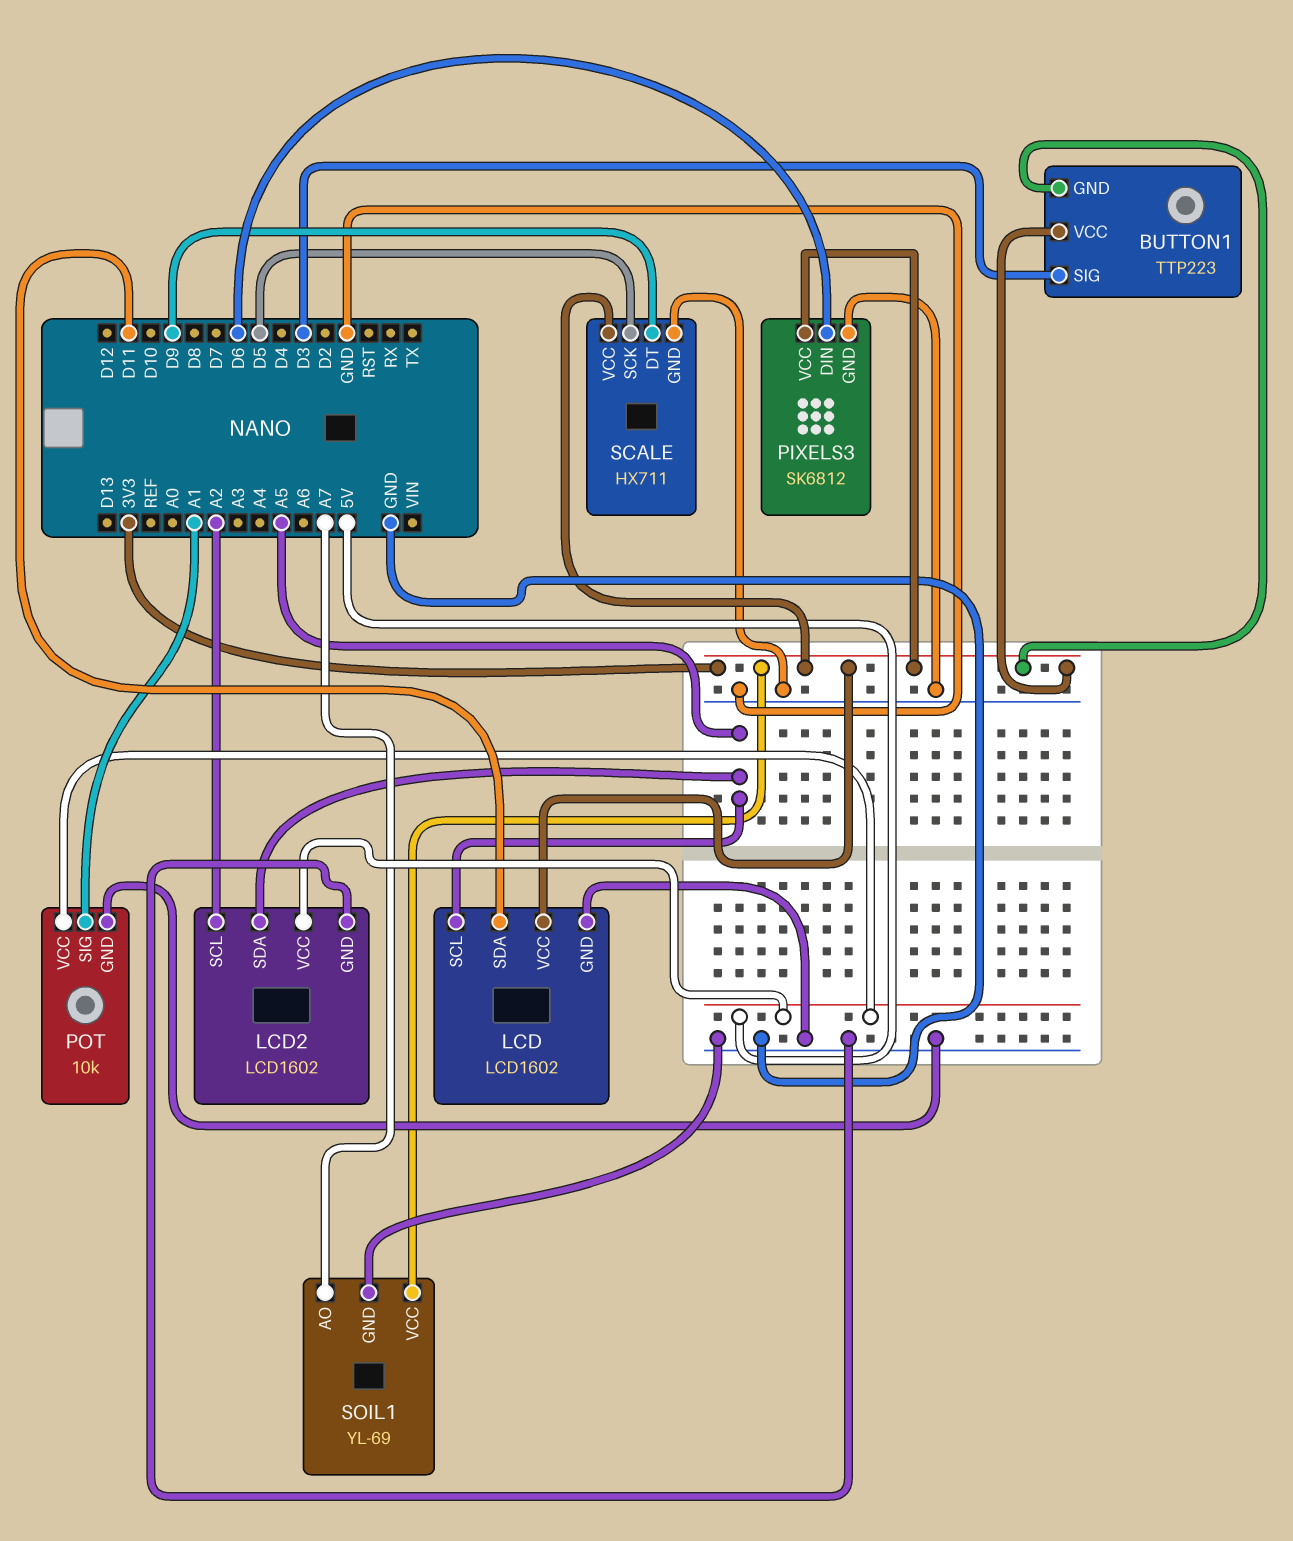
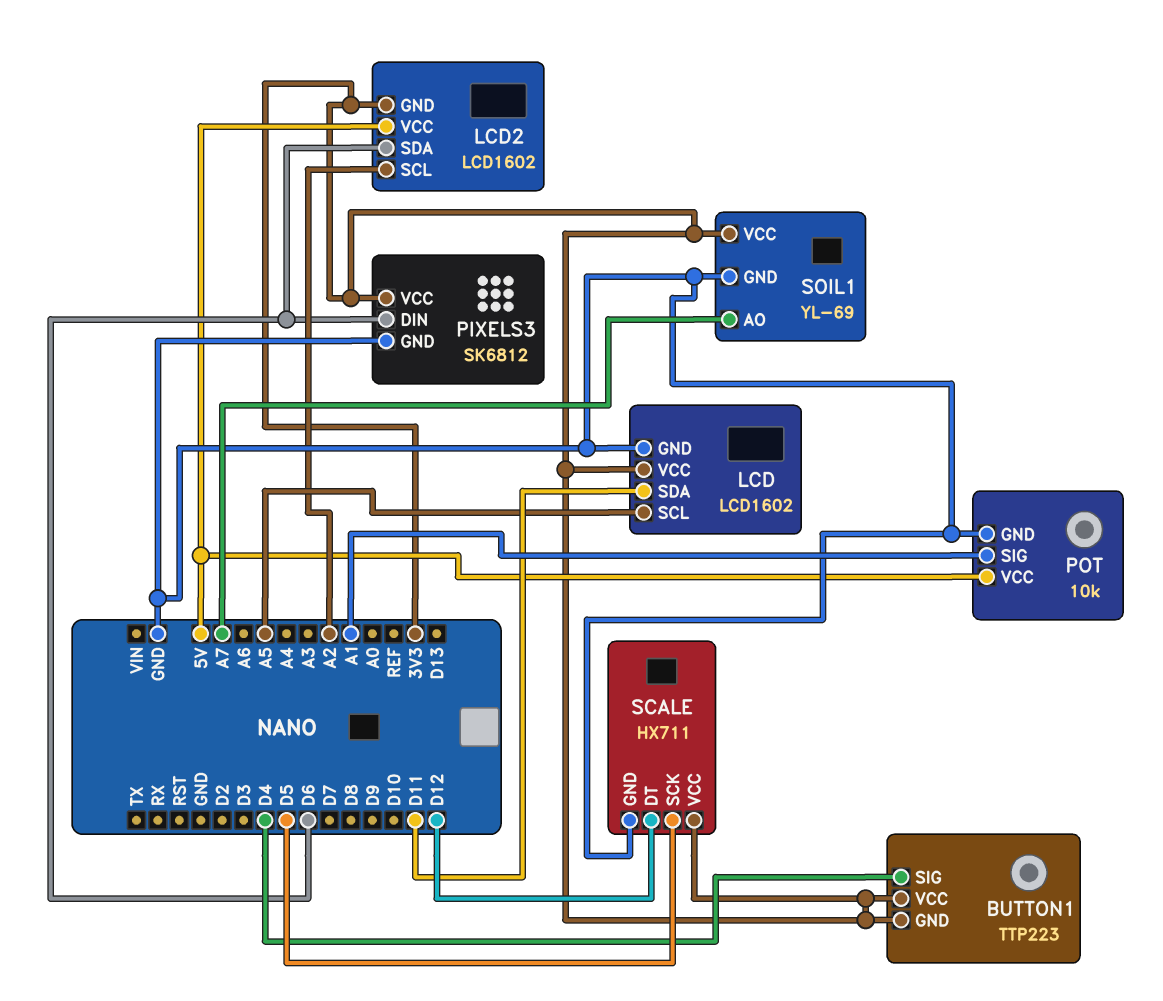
BUTTON1 pin SIG: D3 -> D4
LCD2 pin GND: GND -> 3V3
LCD2 pin SDA: A5 -> D6
SCALE pin DT: D9 -> D12

